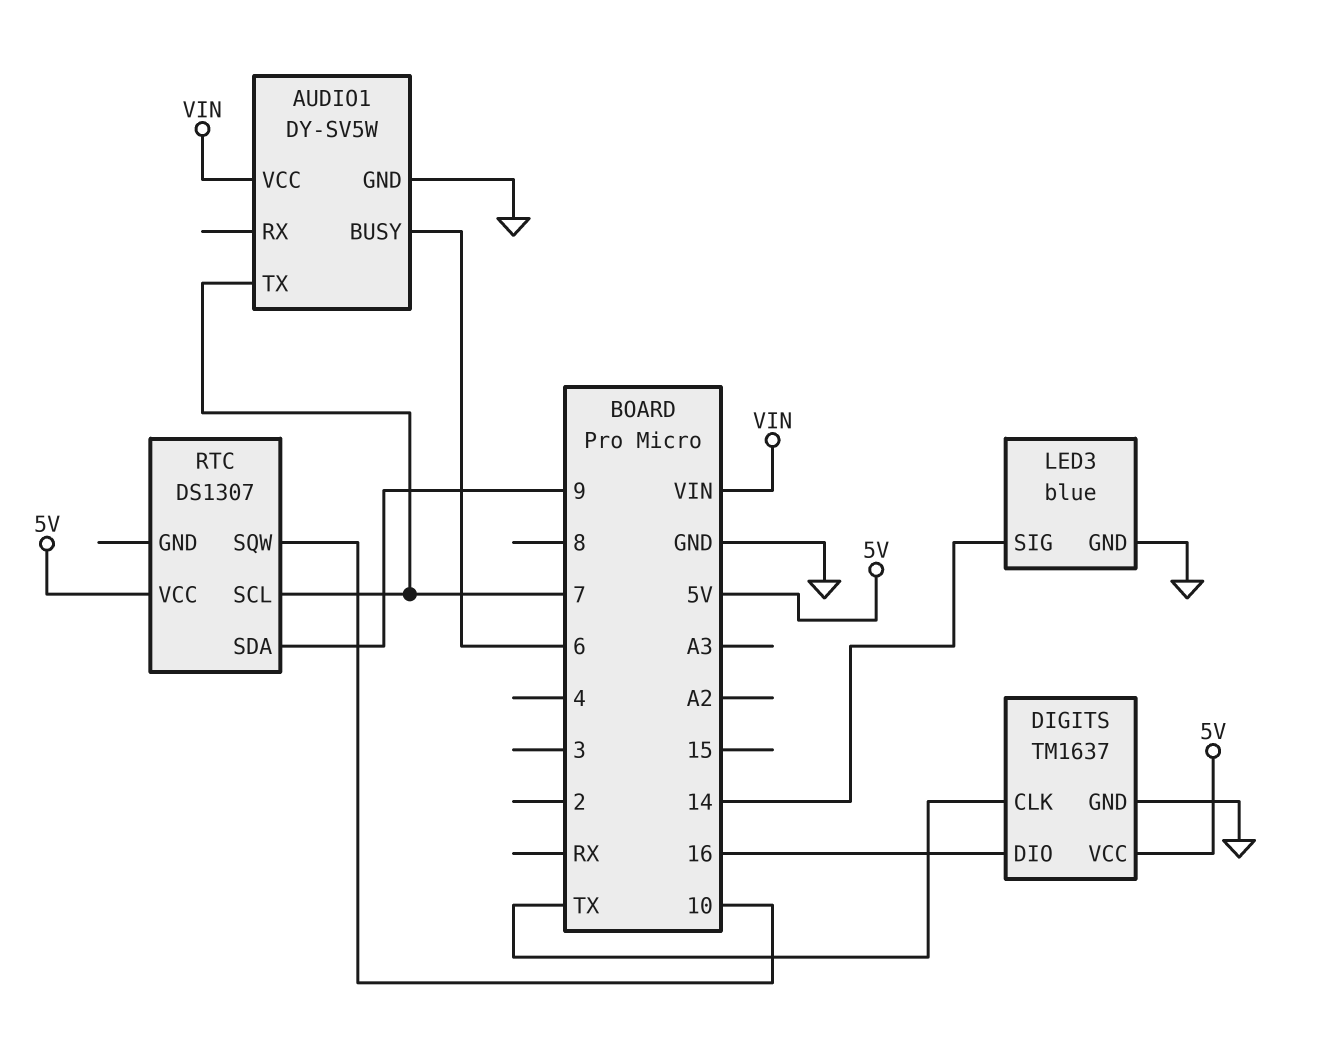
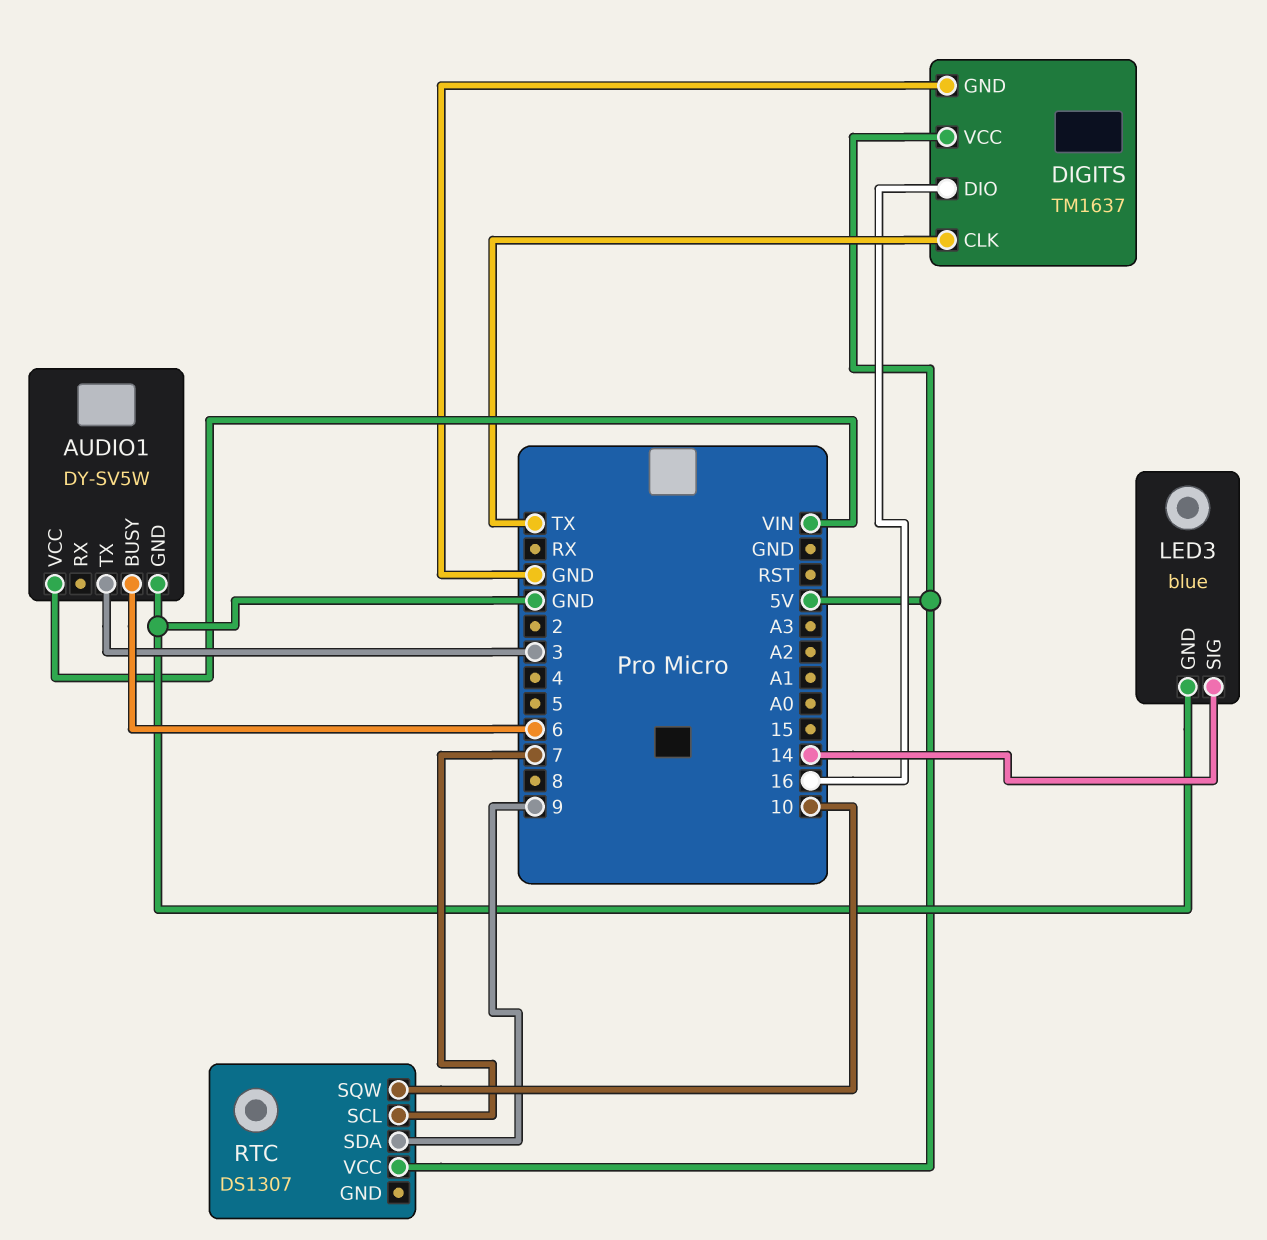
AUDIO1 pin TX: 7 -> 3

